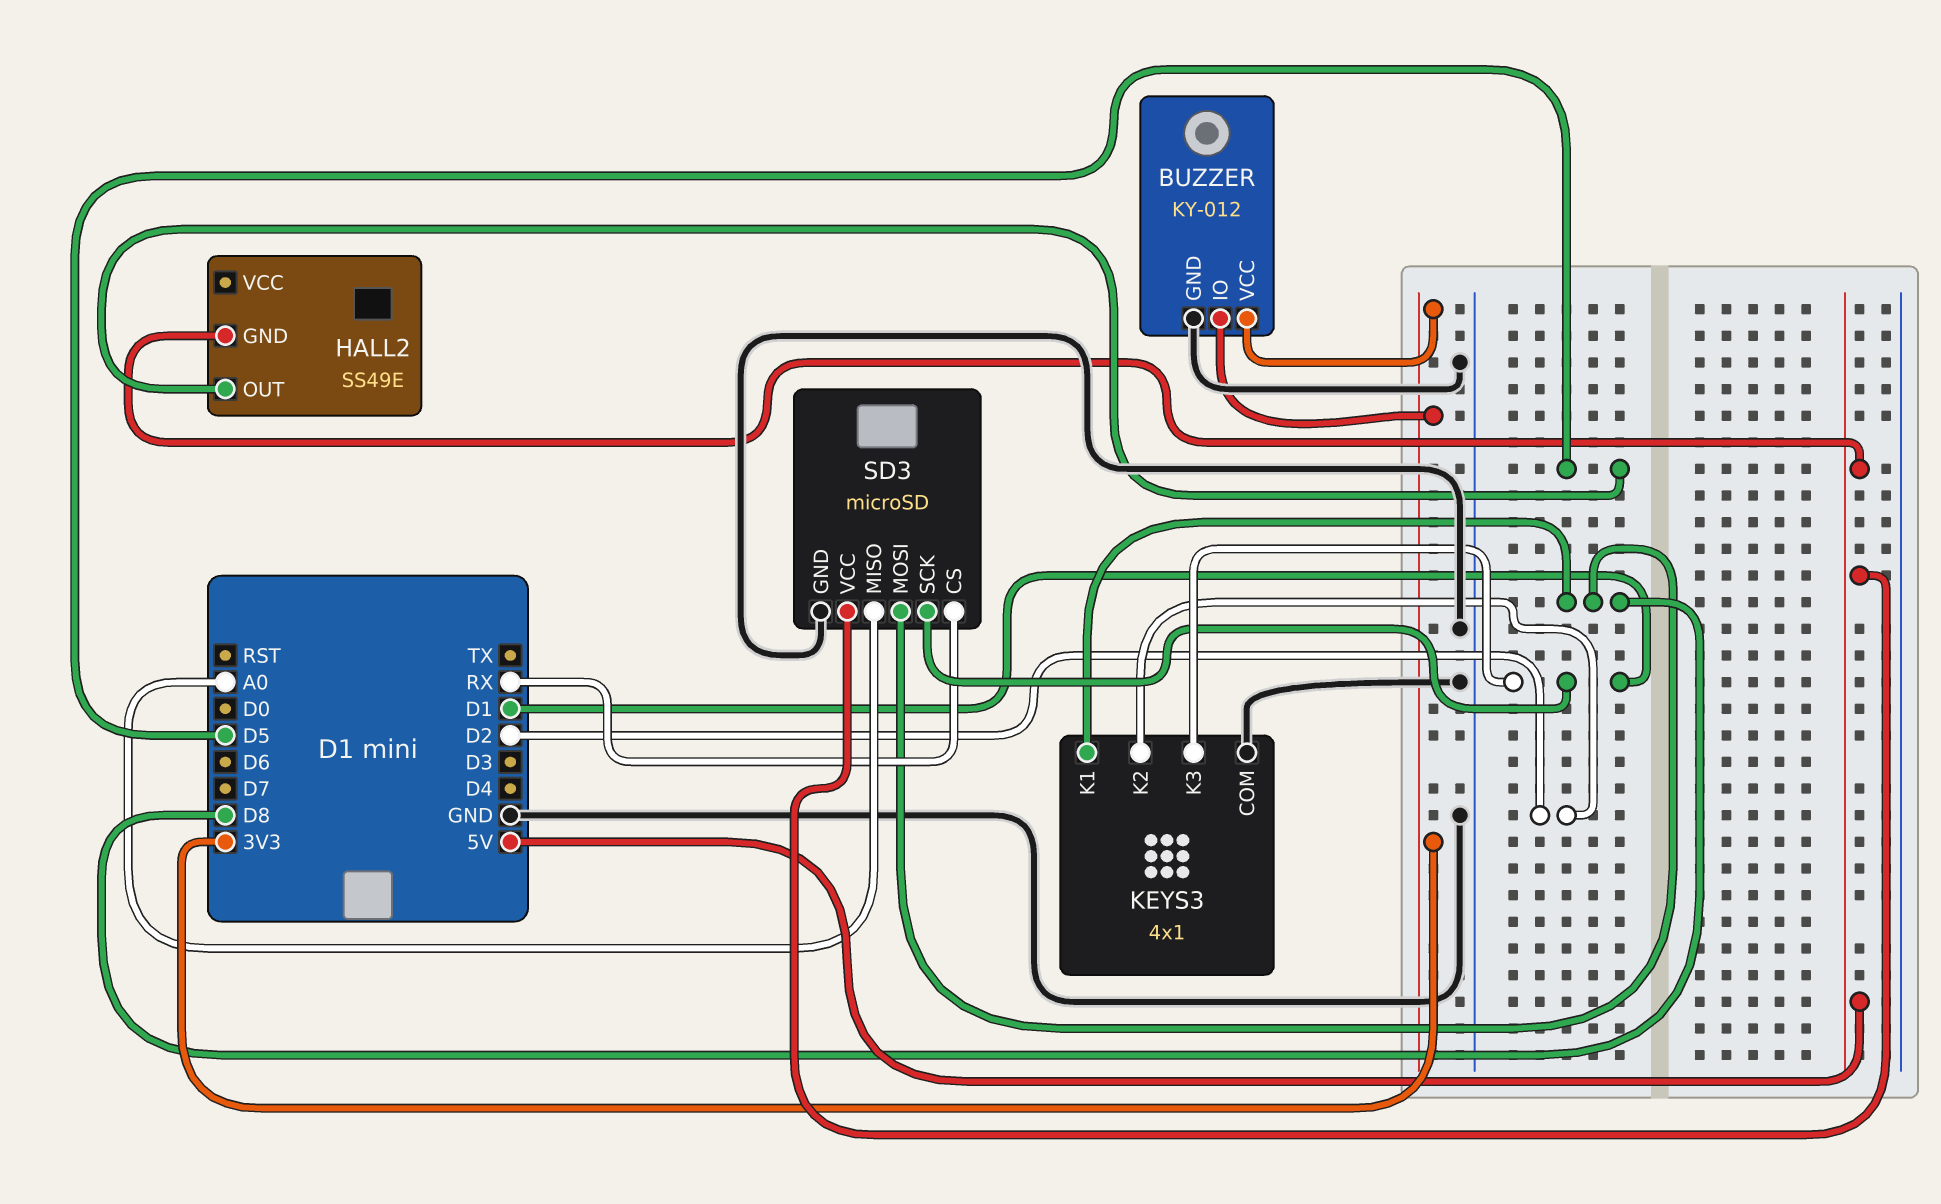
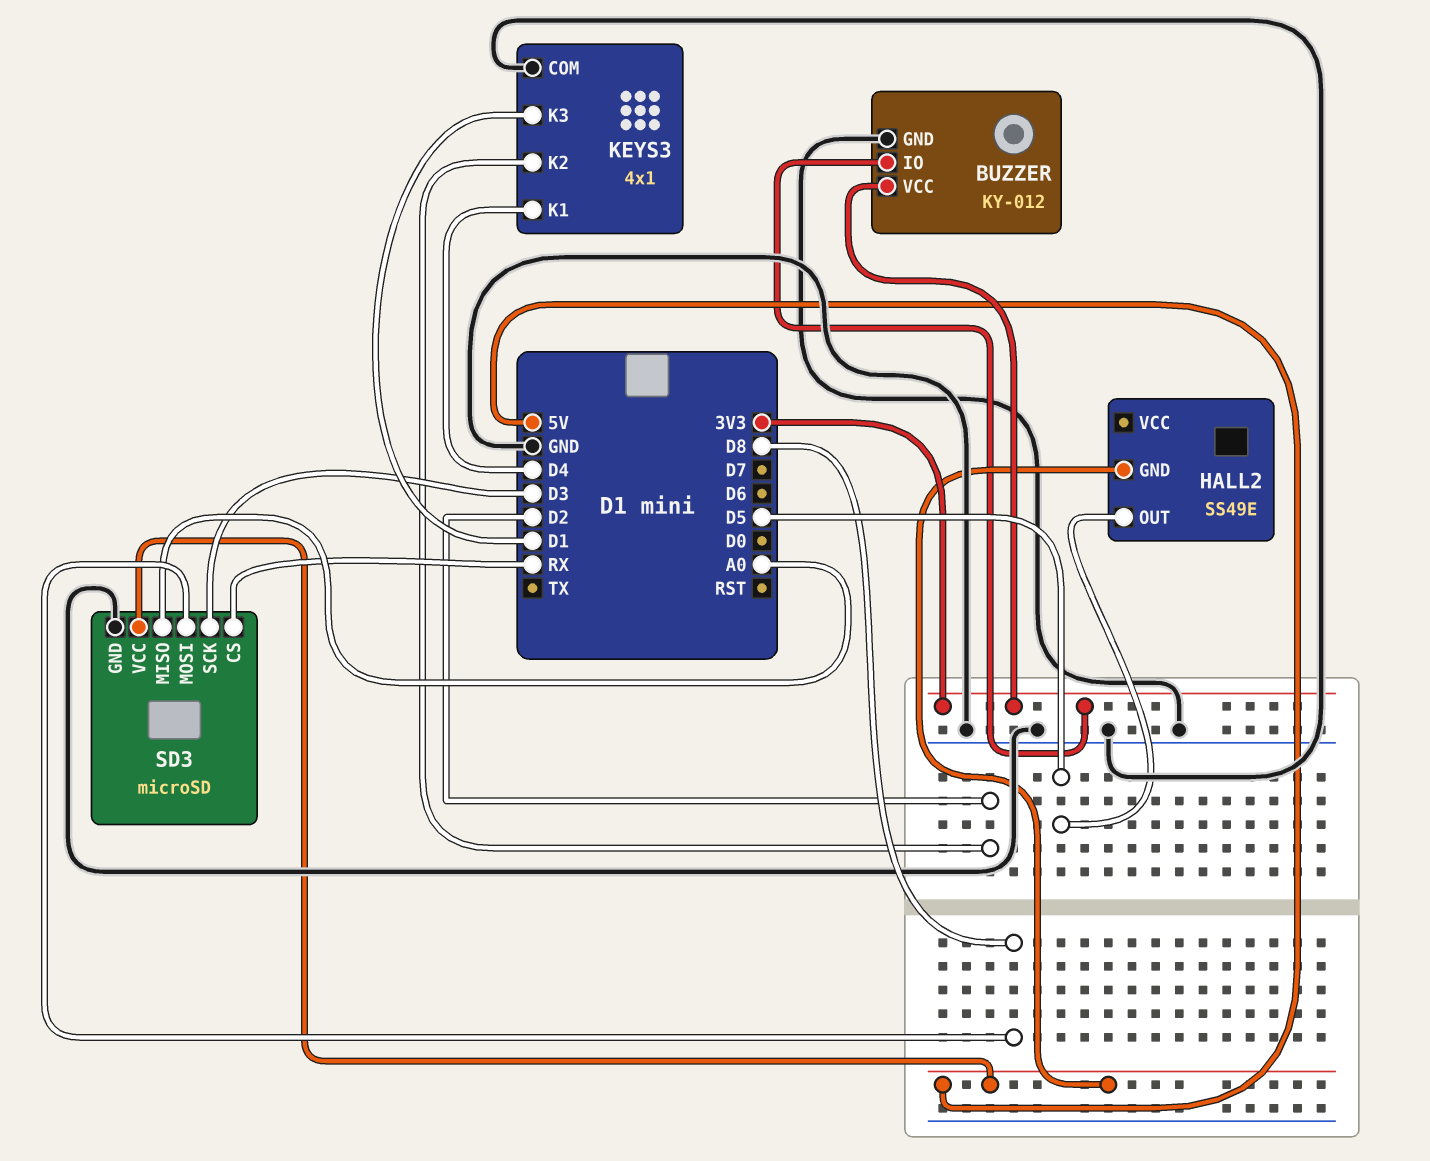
KEYS3 pin K1: D8 -> D4
SD3 pin SCK: D1 -> D3

